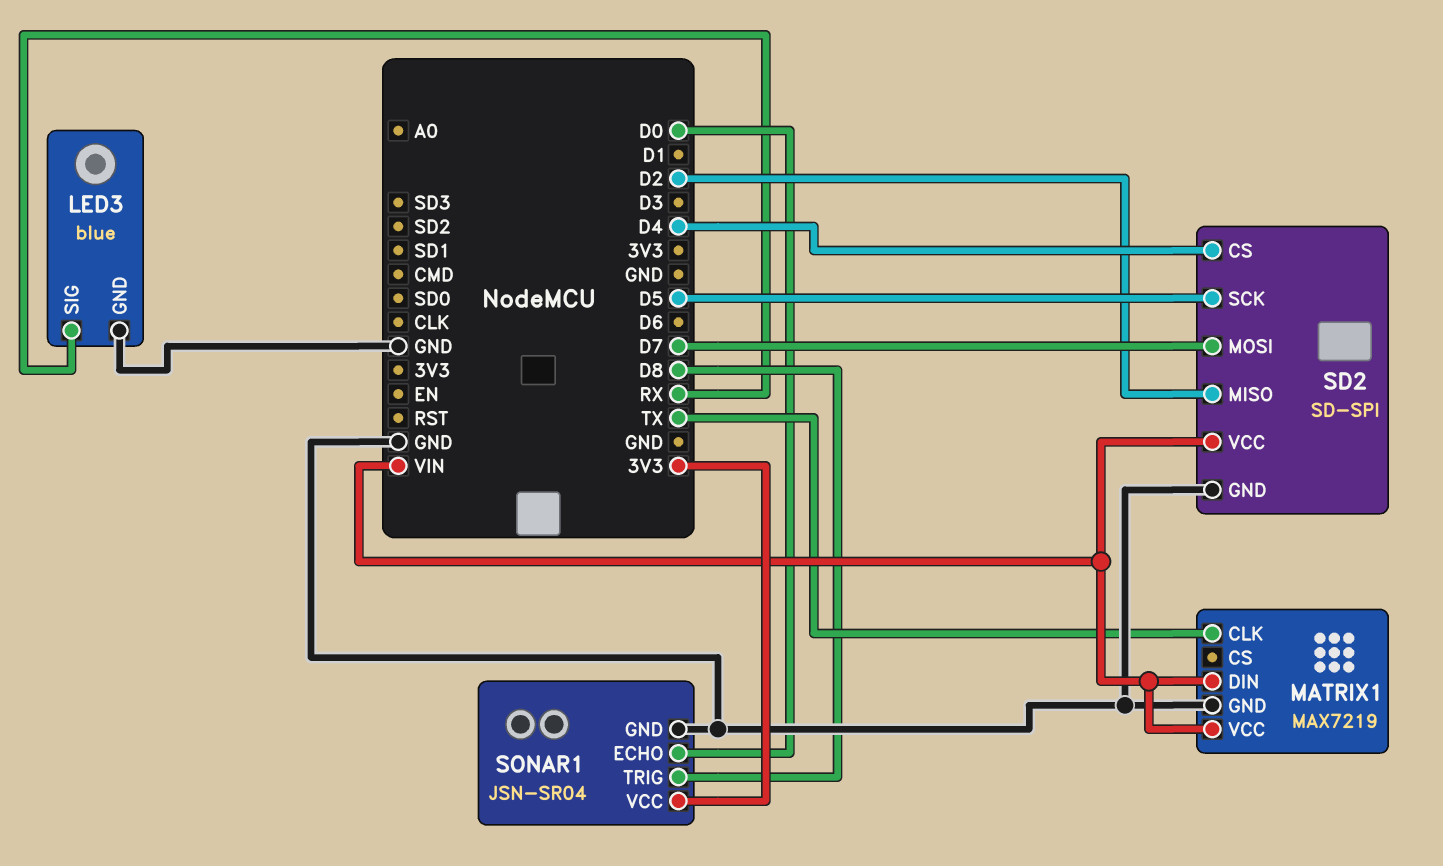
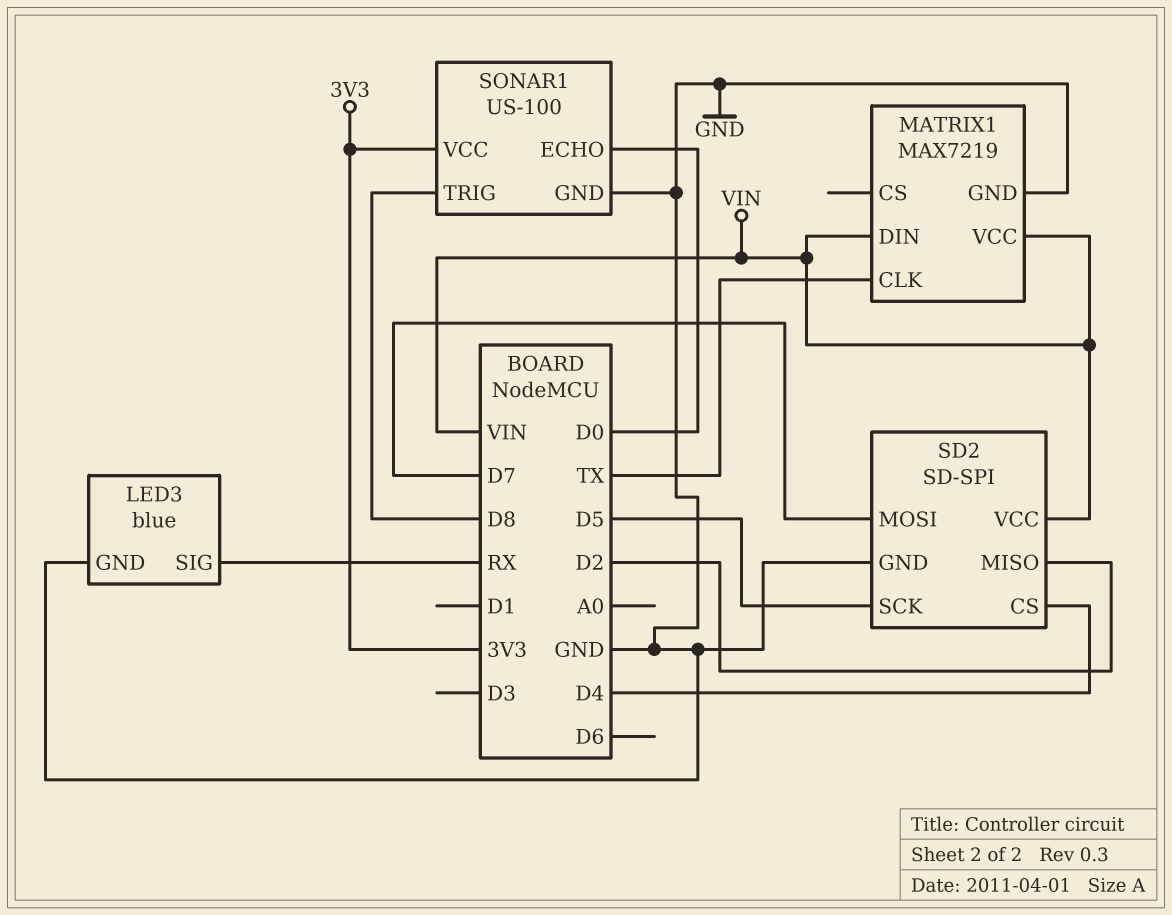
SONAR1: JSN-SR04 -> US-100

